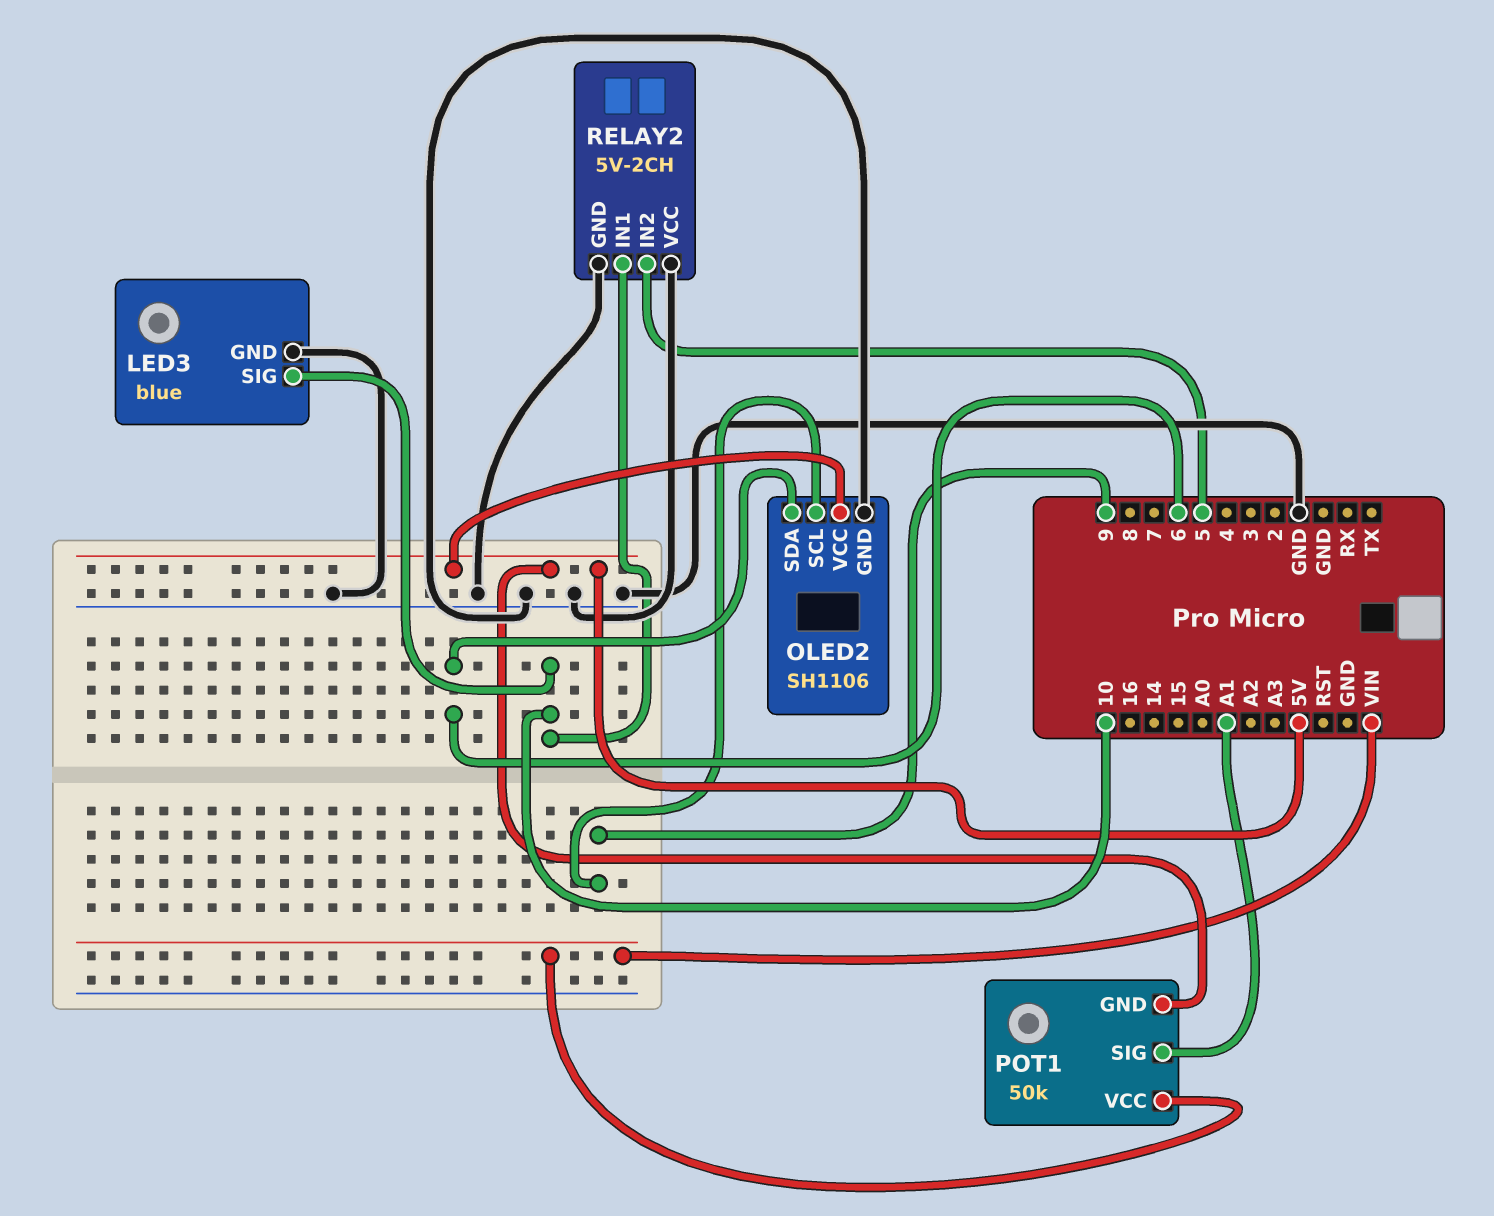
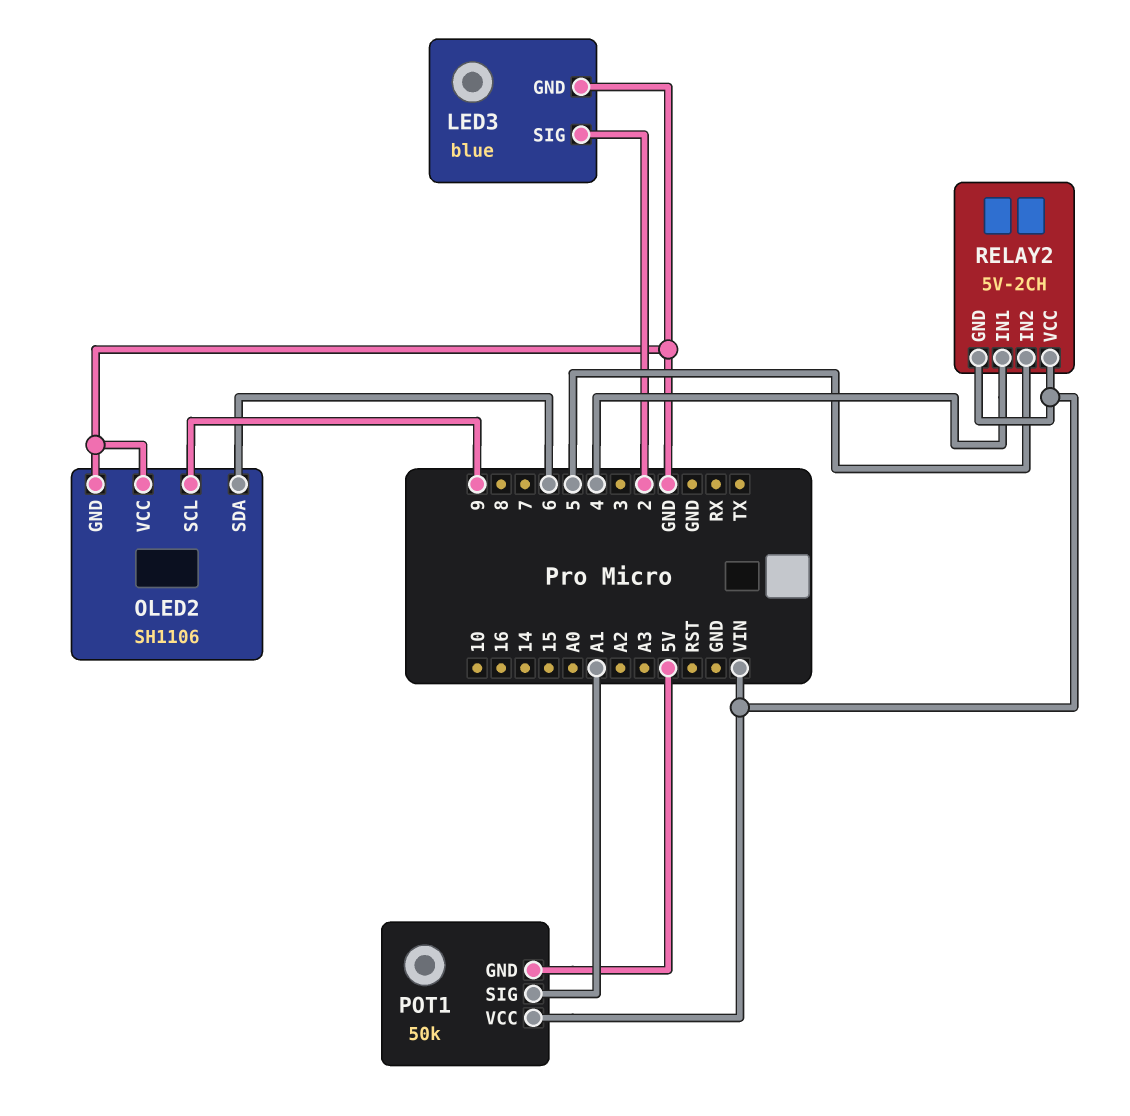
LED3 pin SIG: 10 -> 2
OLED2 pin VCC: 5V -> GND
RELAY2 pin GND: GND -> VIN
RELAY2 pin IN1: 10 -> 4
RELAY2 pin VCC: GND -> VIN

